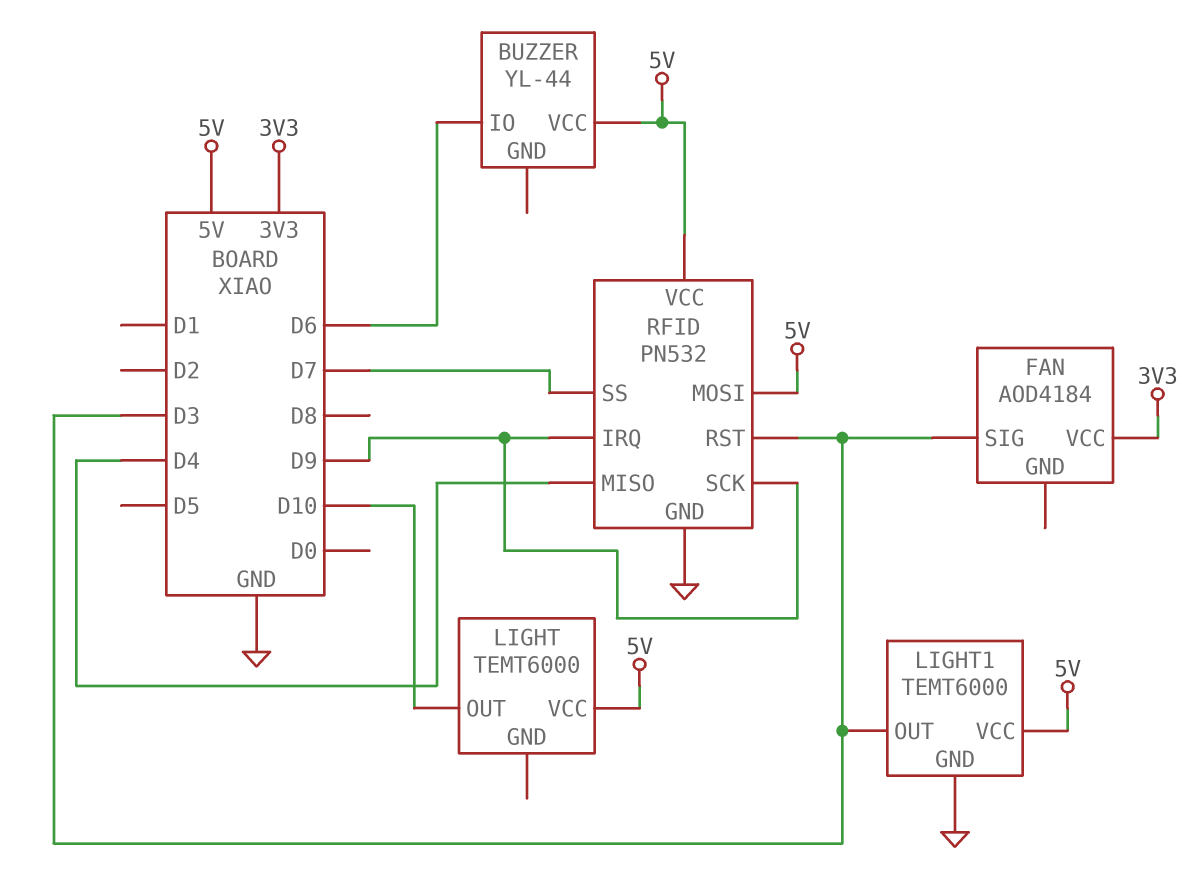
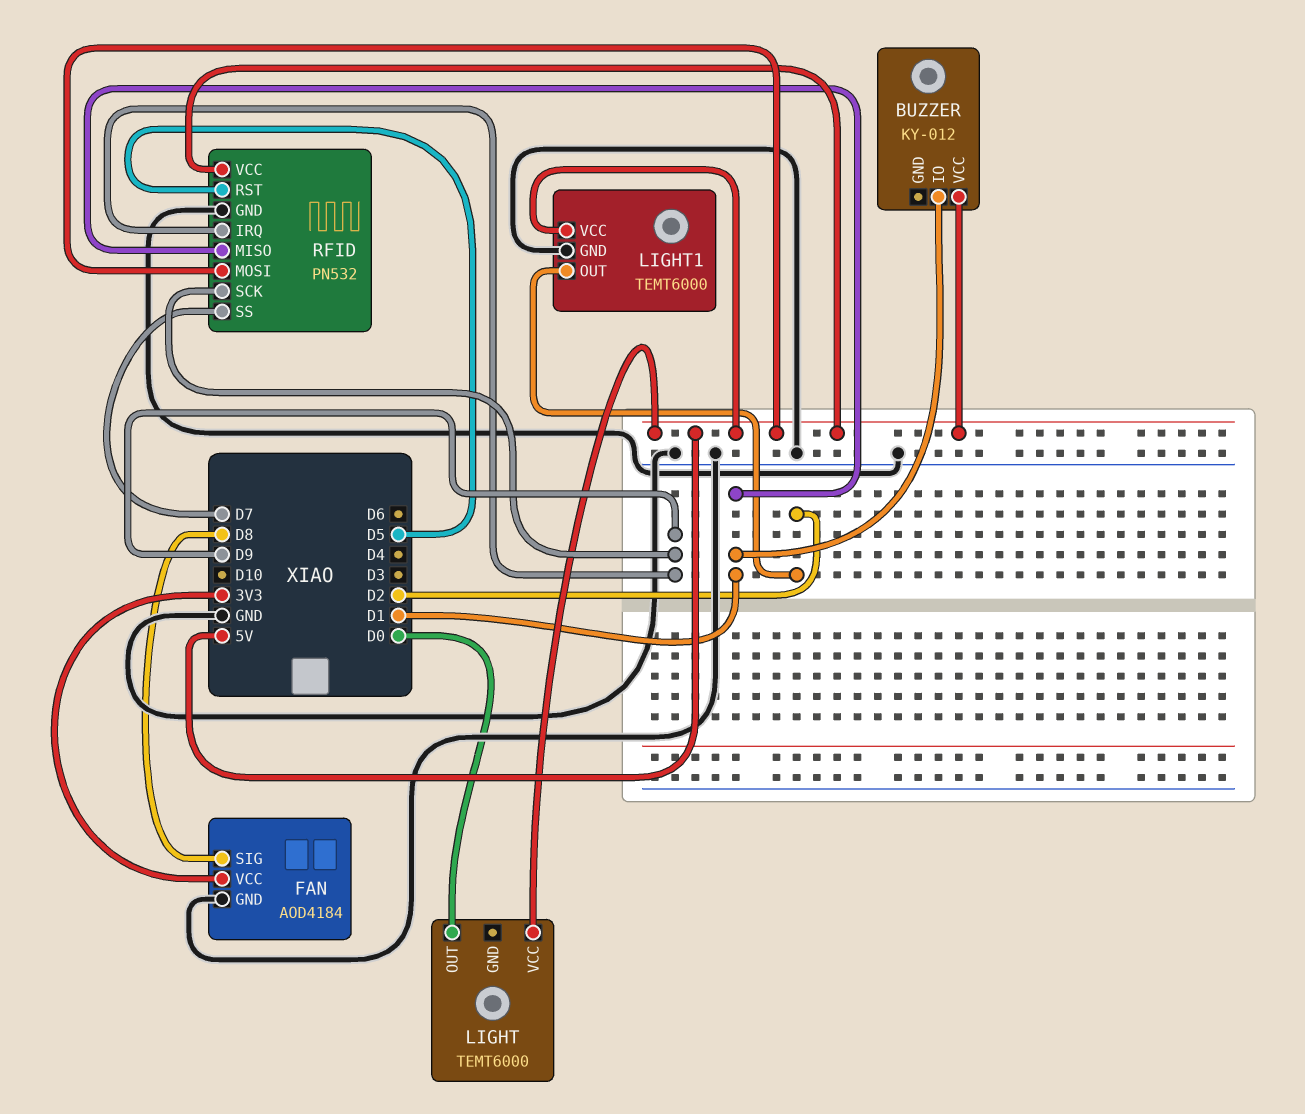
BUZZER: YL-44 -> KY-012
BUZZER pin IO: D6 -> D1
FAN pin GND: none -> GND
FAN pin SIG: D3 -> D8
LIGHT pin OUT: D10 -> D0
LIGHT1 pin OUT: D3 -> D2
RFID pin MISO: D4 -> D1
RFID pin RST: D3 -> D5

